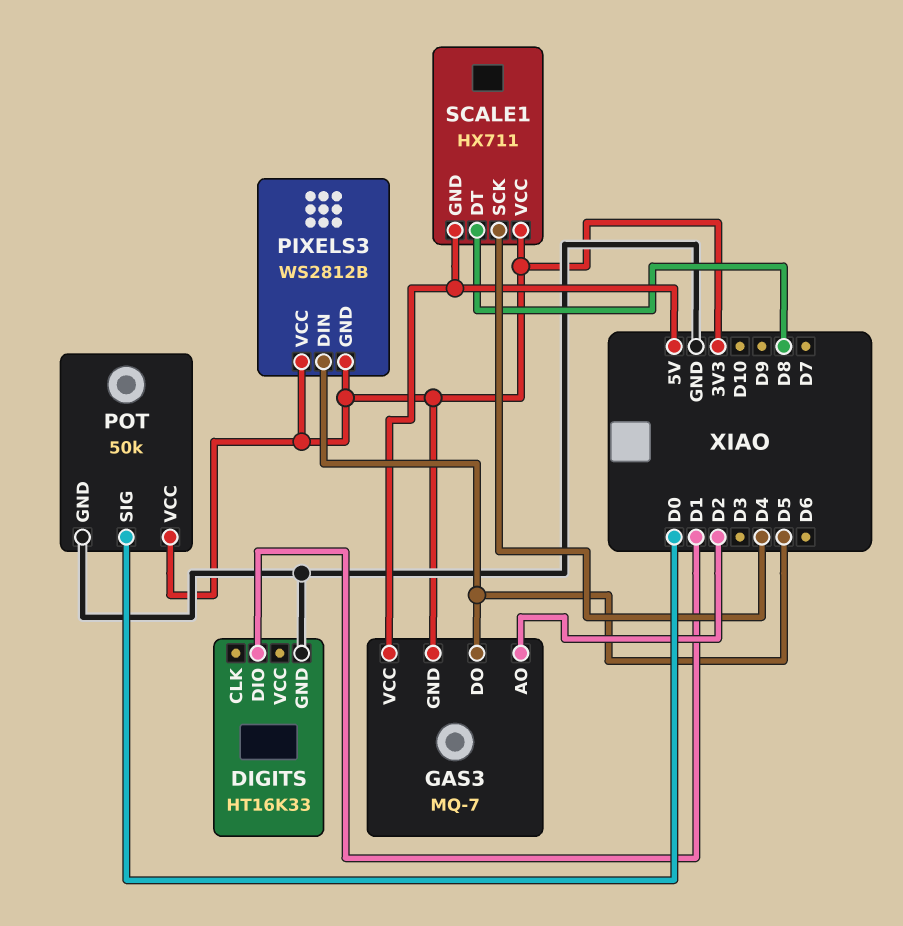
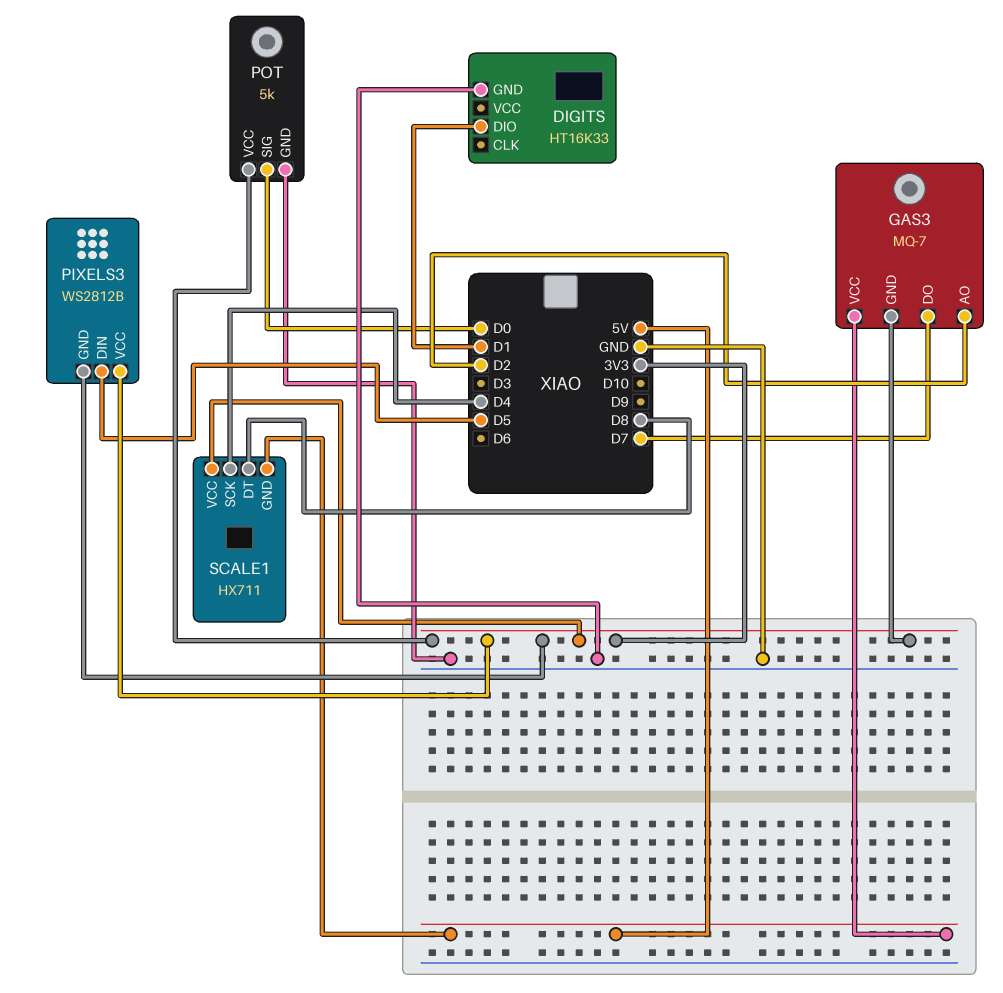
GAS3 pin DO: D5 -> D7
POT: 50k -> 5k

